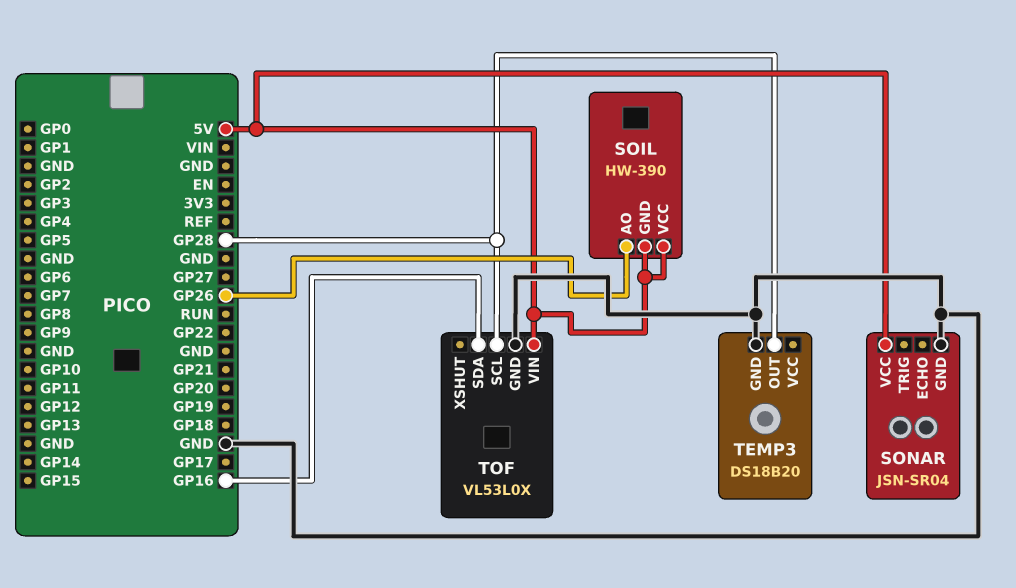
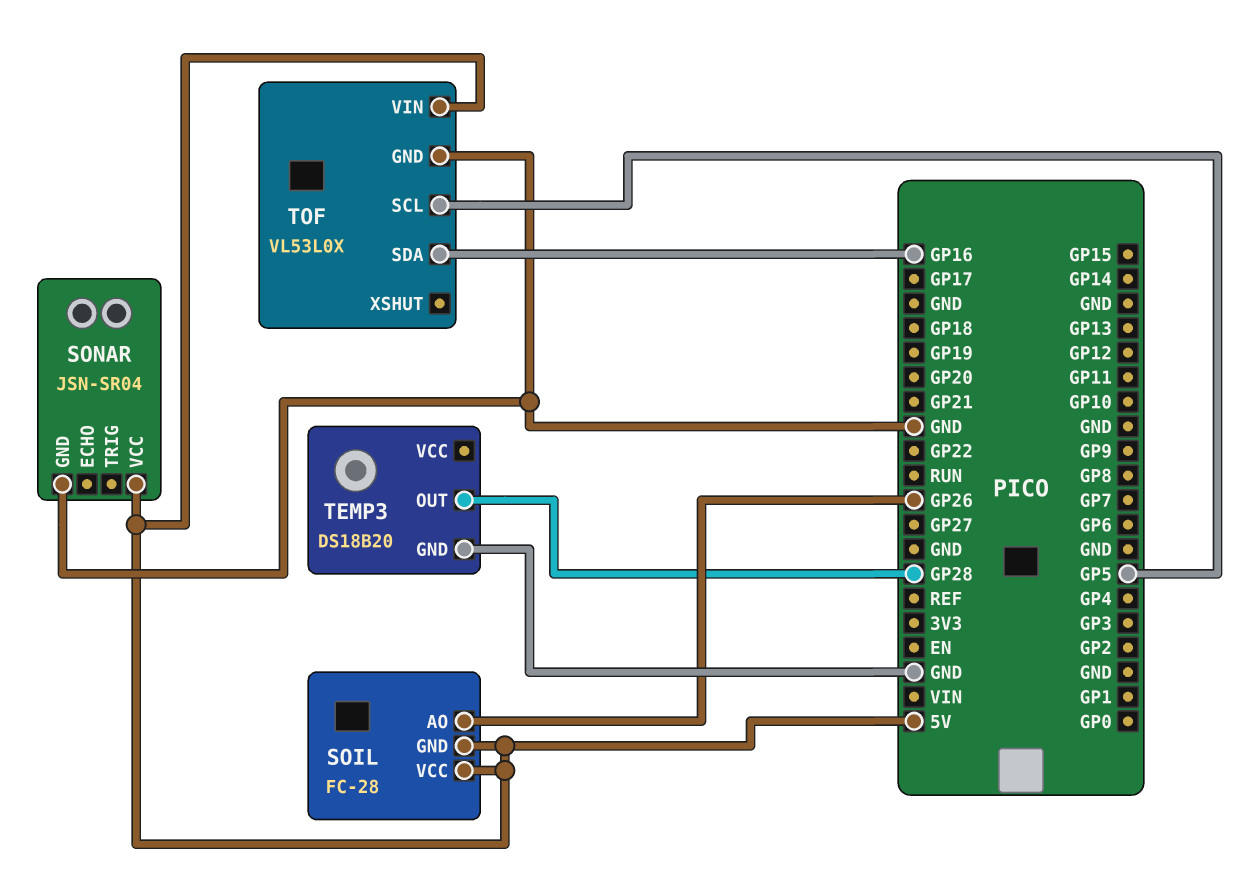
SOIL: HW-390 -> FC-28
TOF pin SCL: GP28 -> GP5

